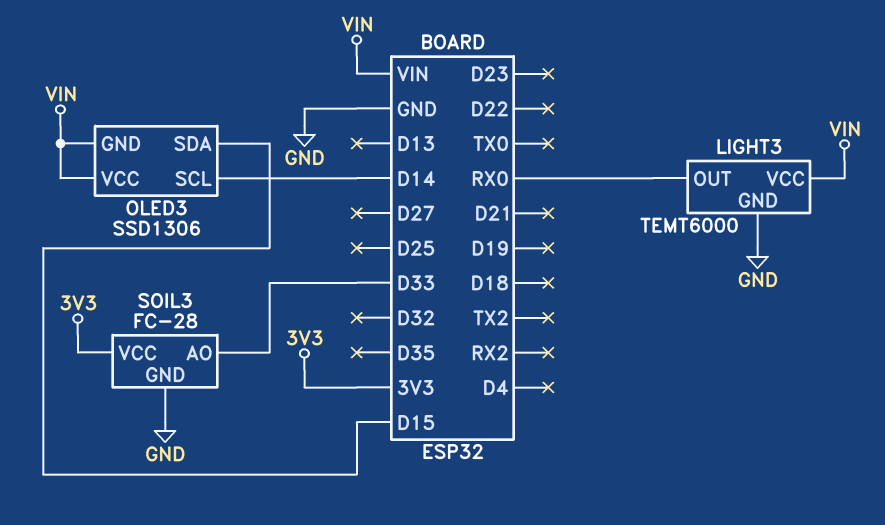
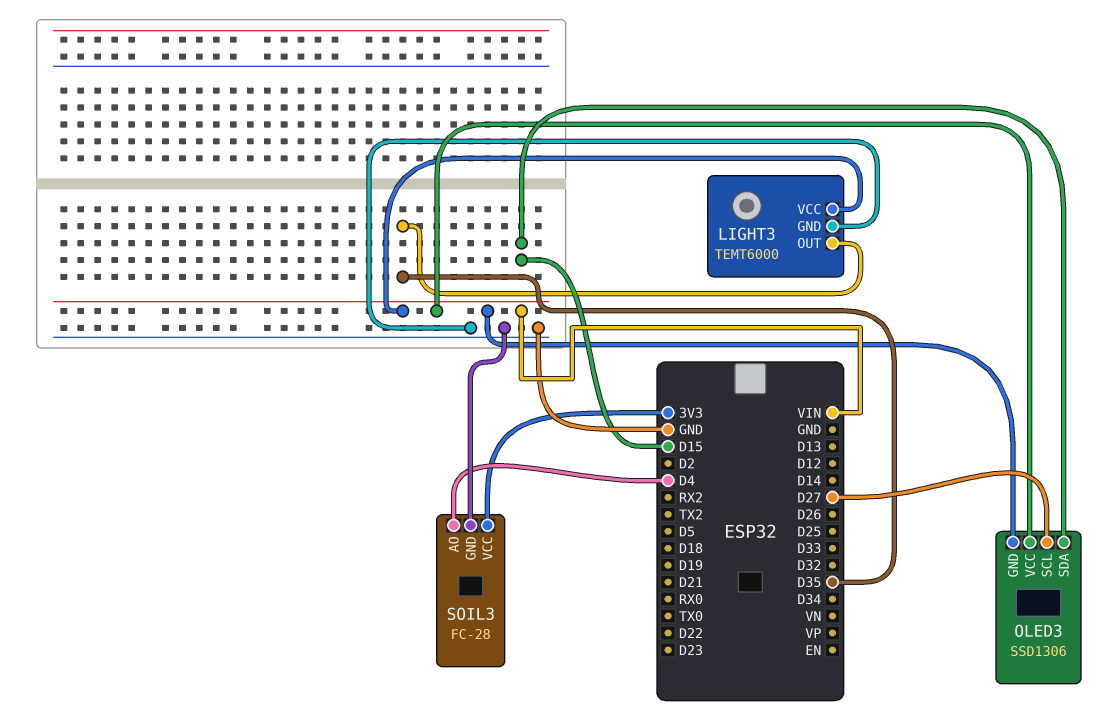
LIGHT3 pin OUT: RX0 -> D35
OLED3 pin SCL: D14 -> D27
SOIL3 pin AO: D33 -> D4

